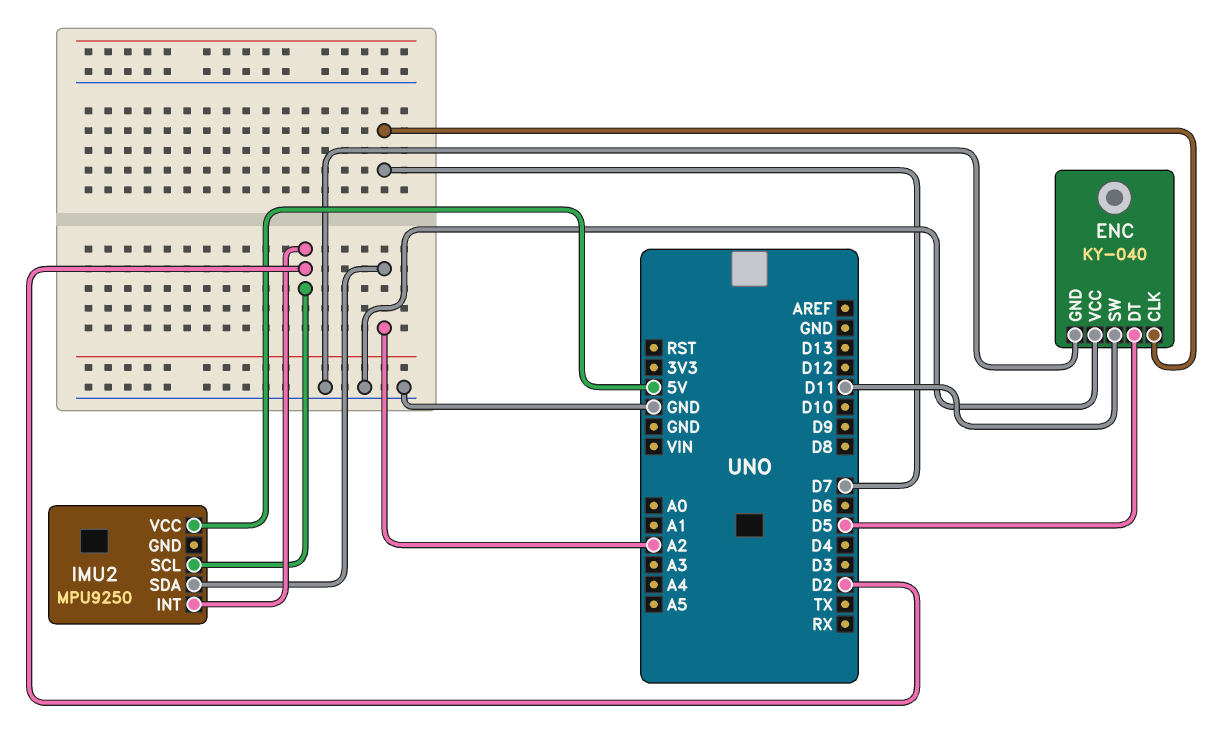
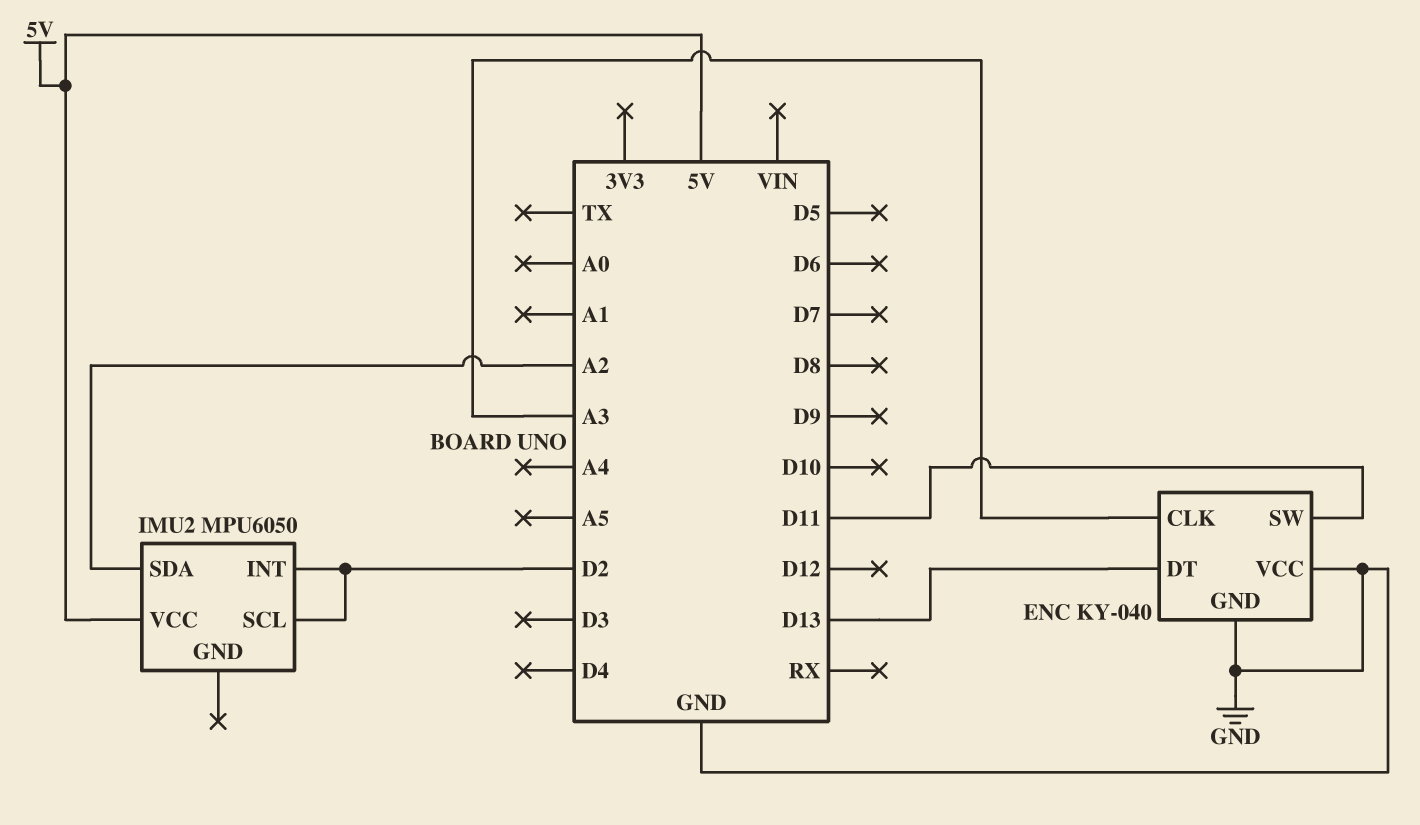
ENC pin CLK: D7 -> A3
ENC pin DT: D5 -> D13
IMU2: MPU9250 -> MPU6050

